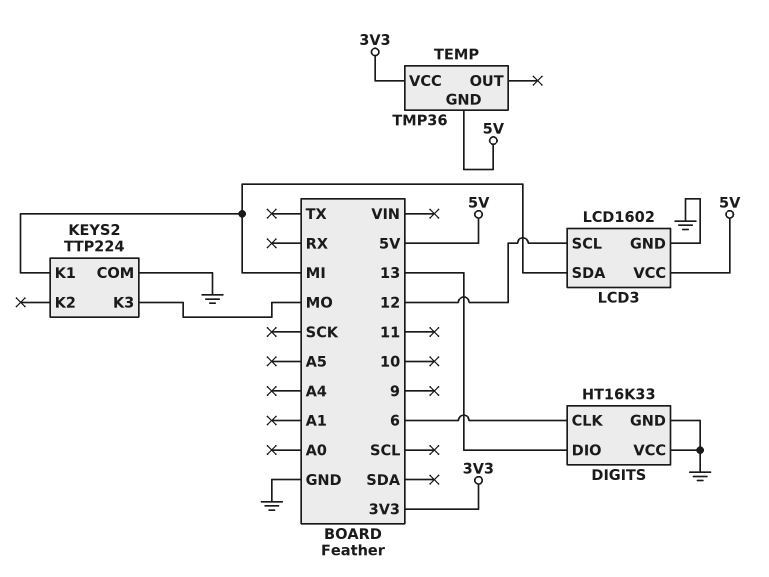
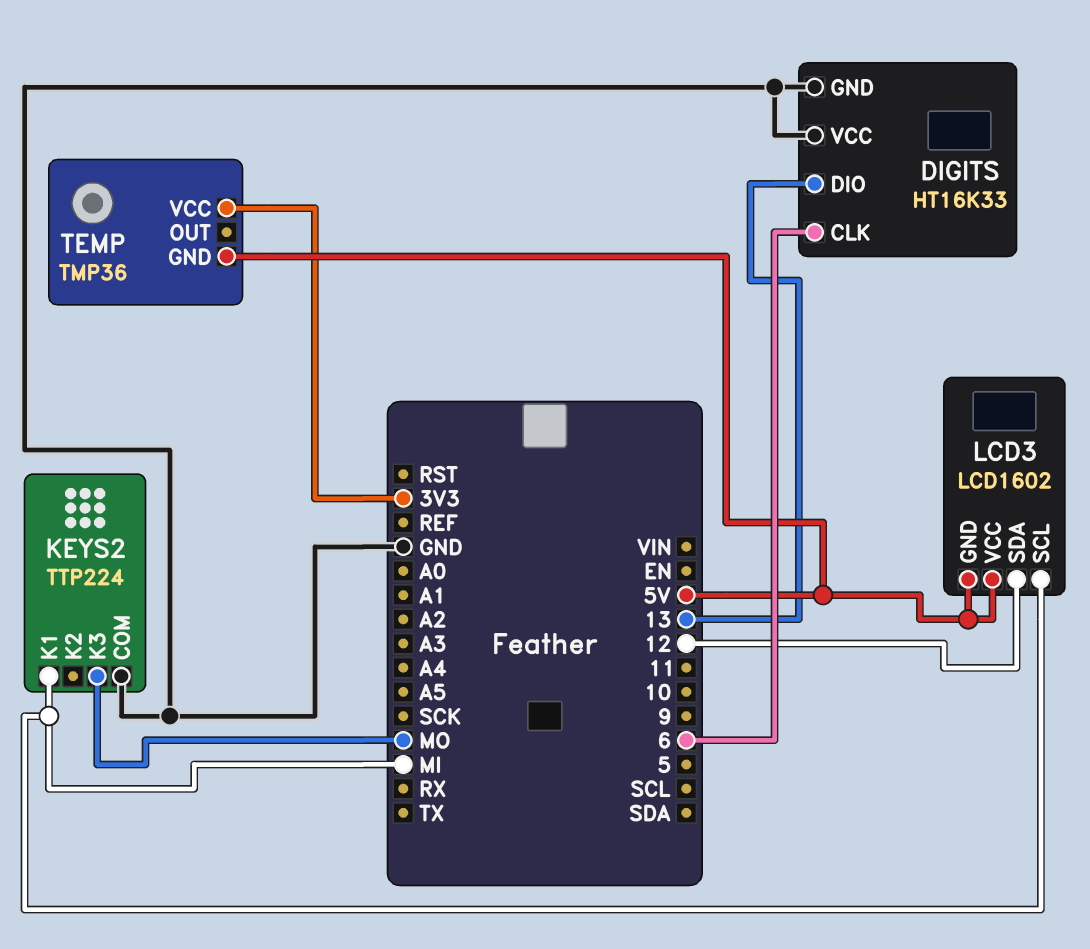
LCD3 pin GND: GND -> 5V
LCD3 pin SCL: 12 -> MI
LCD3 pin SDA: MI -> 12

